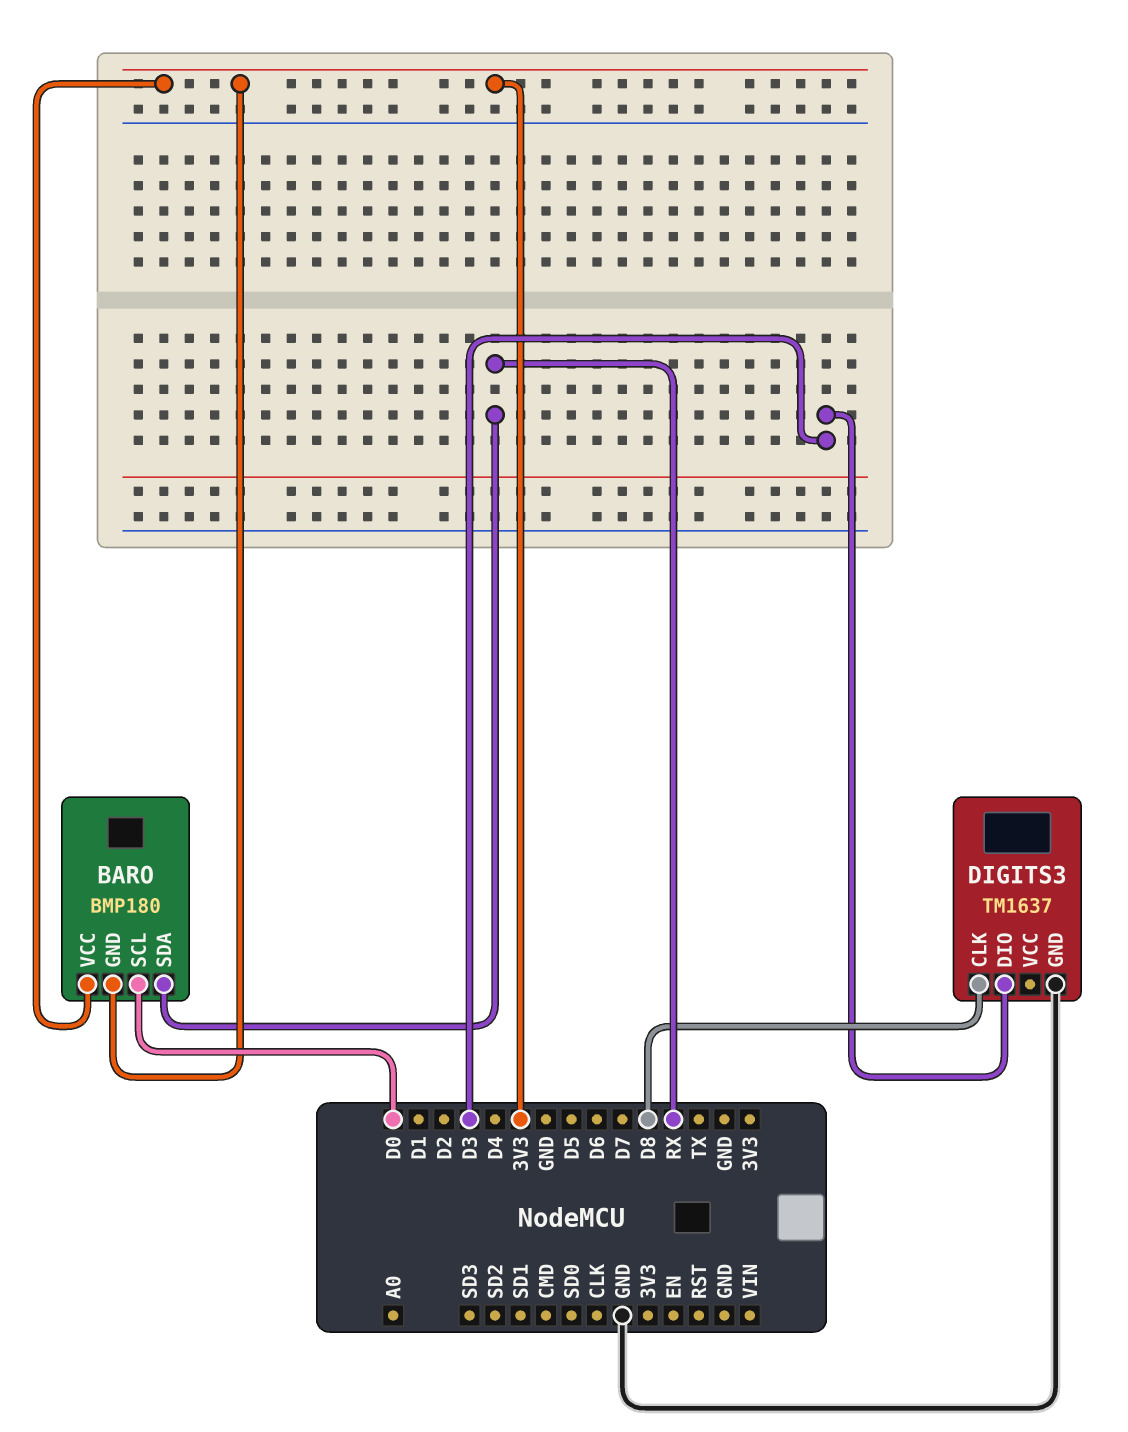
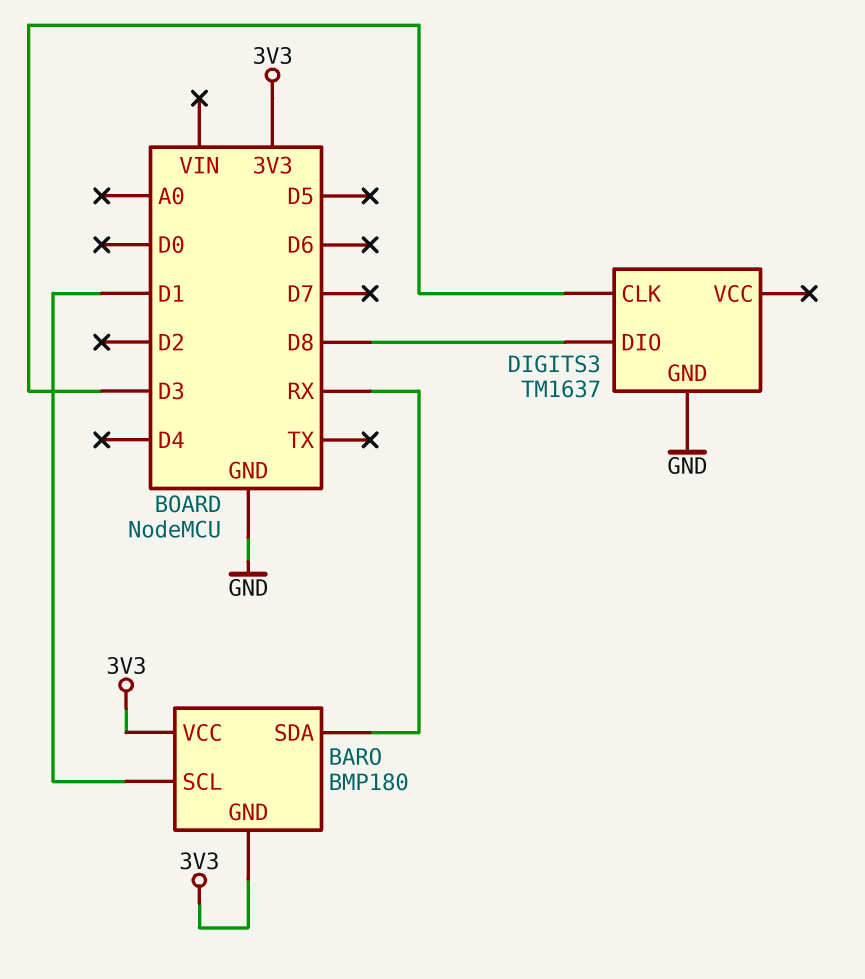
BARO pin SCL: D0 -> D1
DIGITS3 pin CLK: D8 -> D3
DIGITS3 pin DIO: D3 -> D8

